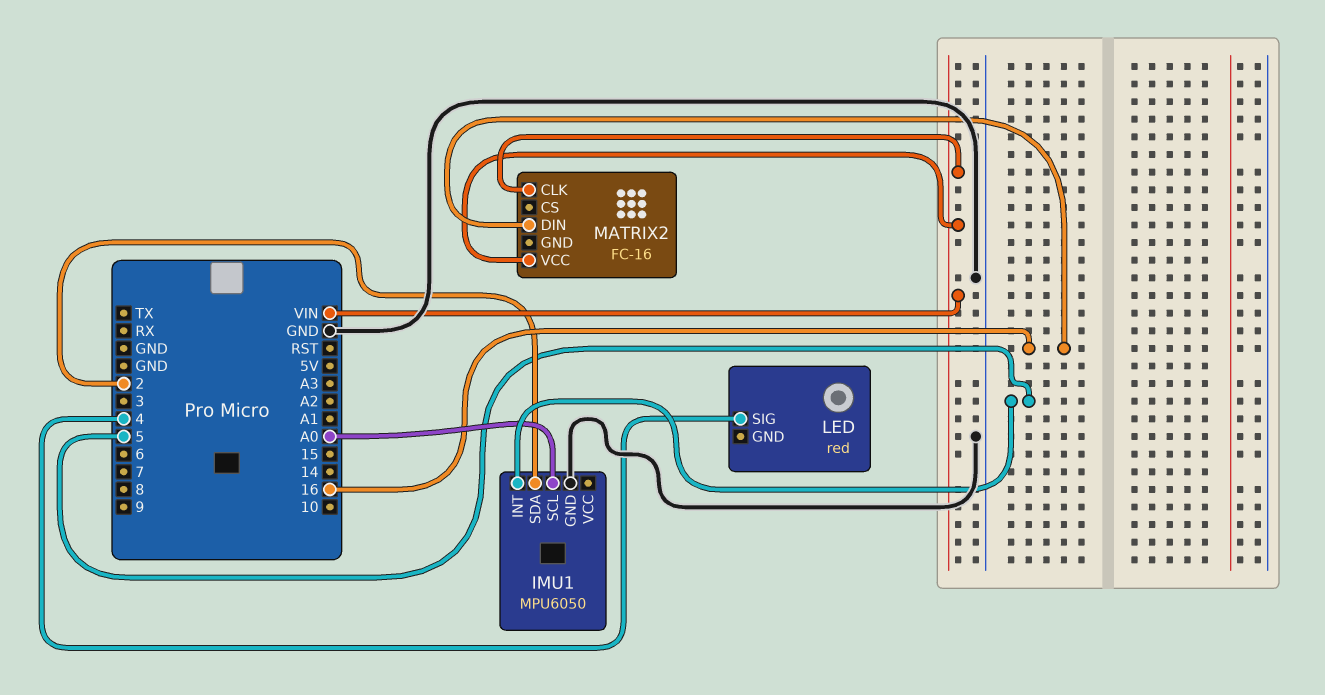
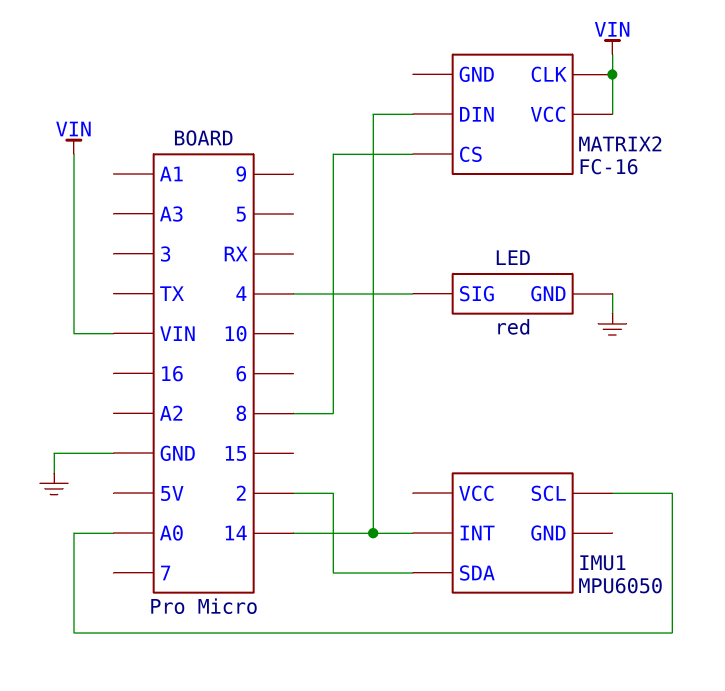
IMU1 pin GND: GND -> none
IMU1 pin INT: 5 -> 14
LED pin GND: none -> GND
MATRIX2 pin CS: none -> 8
MATRIX2 pin DIN: 16 -> 14

